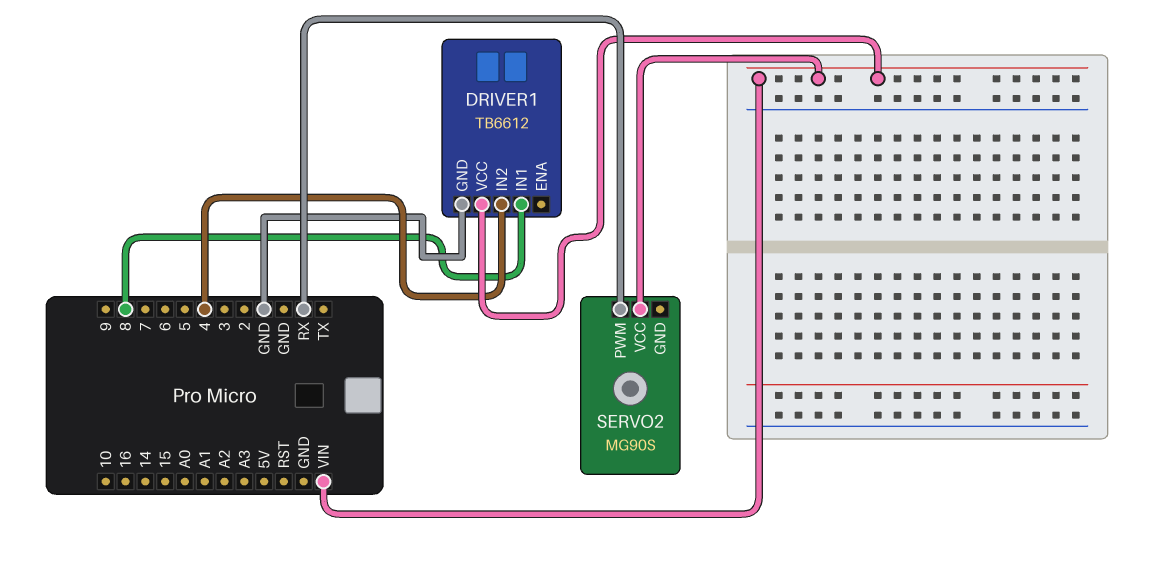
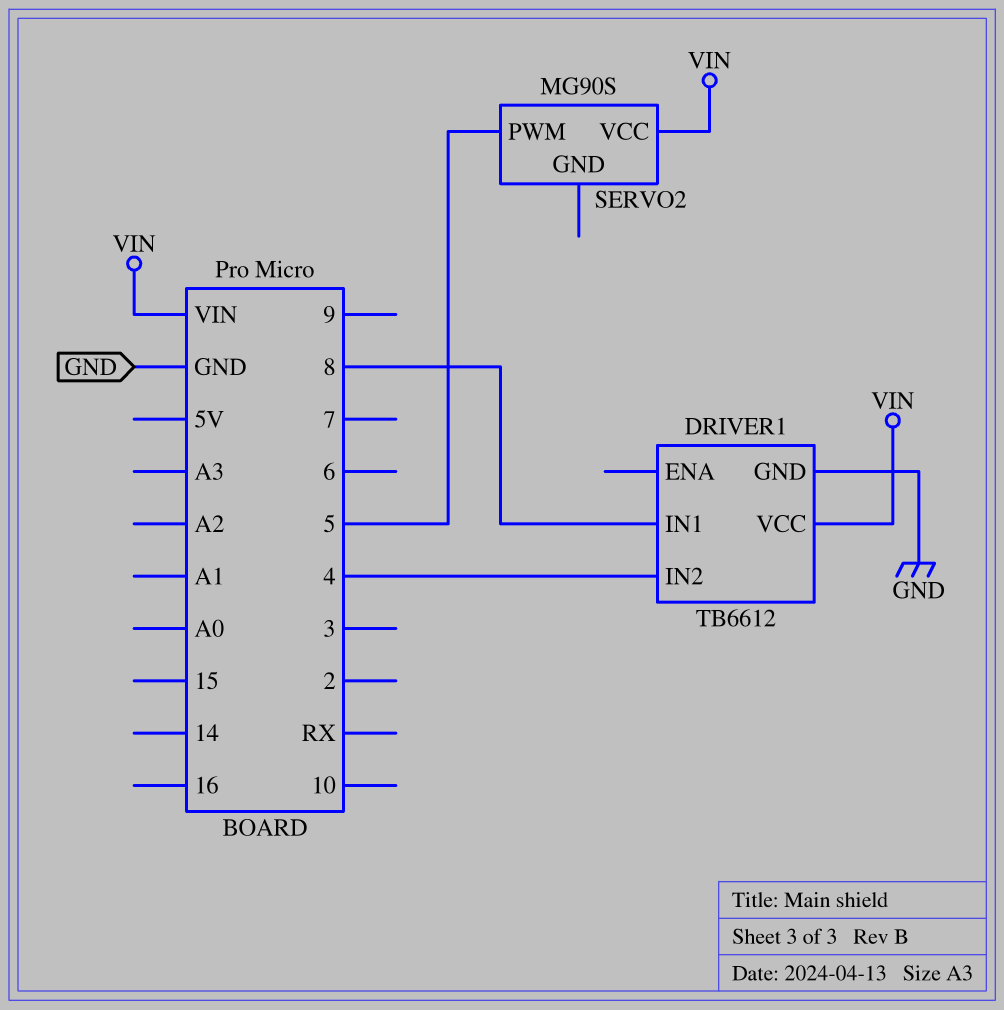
SERVO2 pin PWM: RX -> 5

